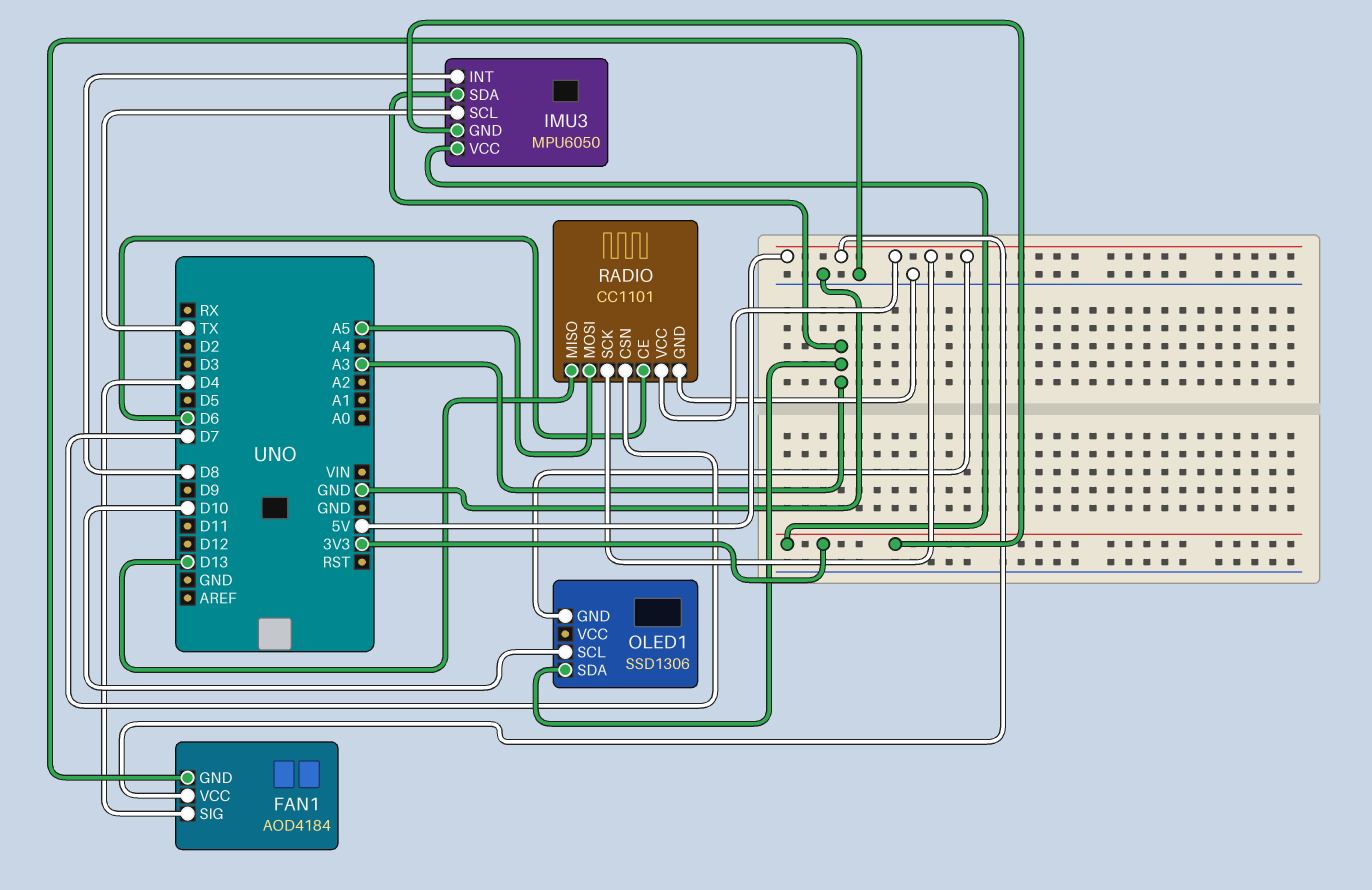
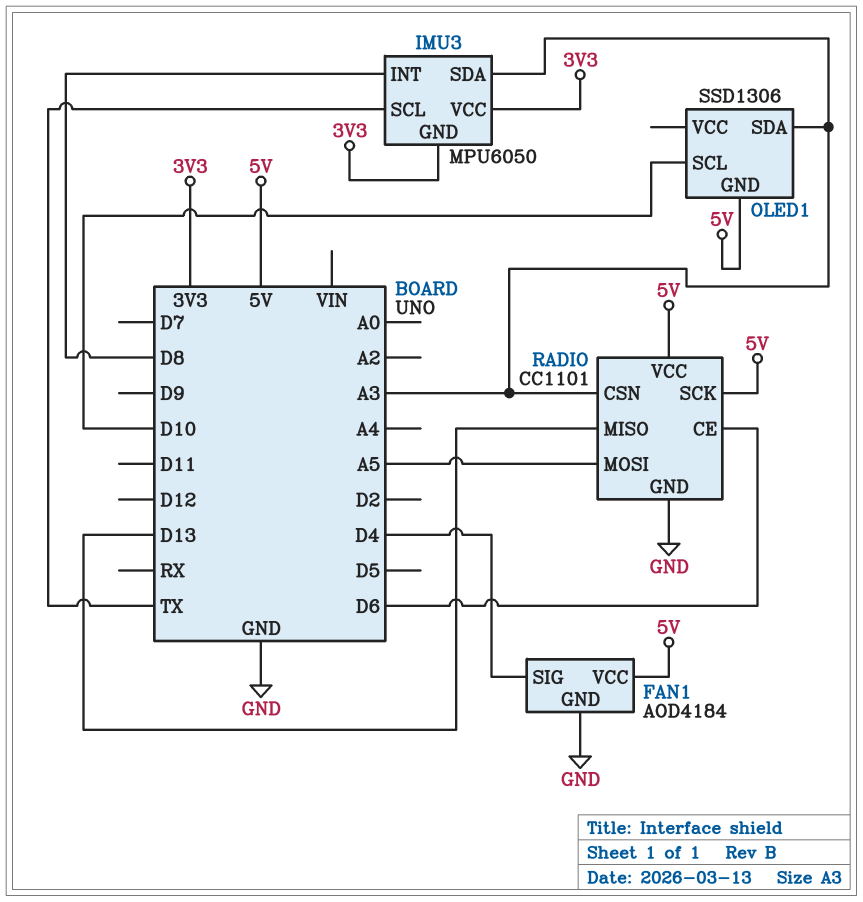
RADIO pin CSN: D7 -> A3

